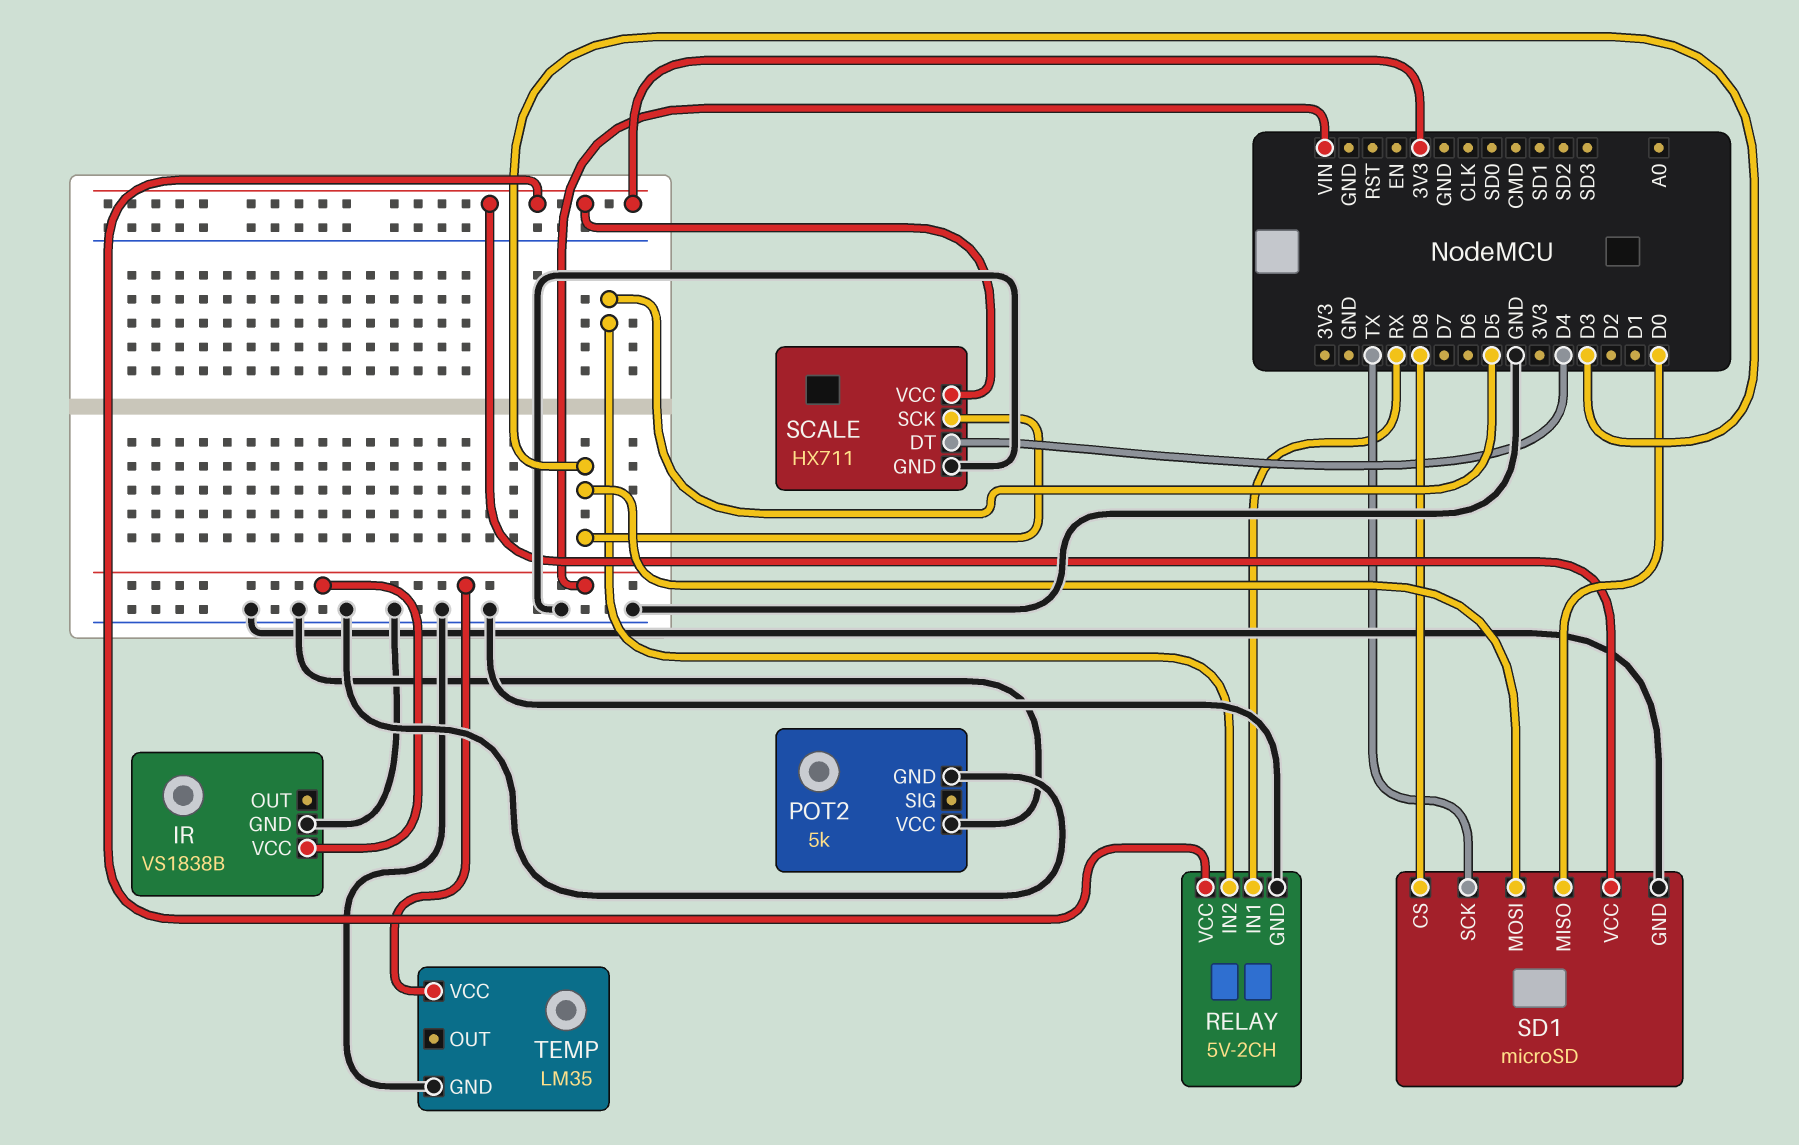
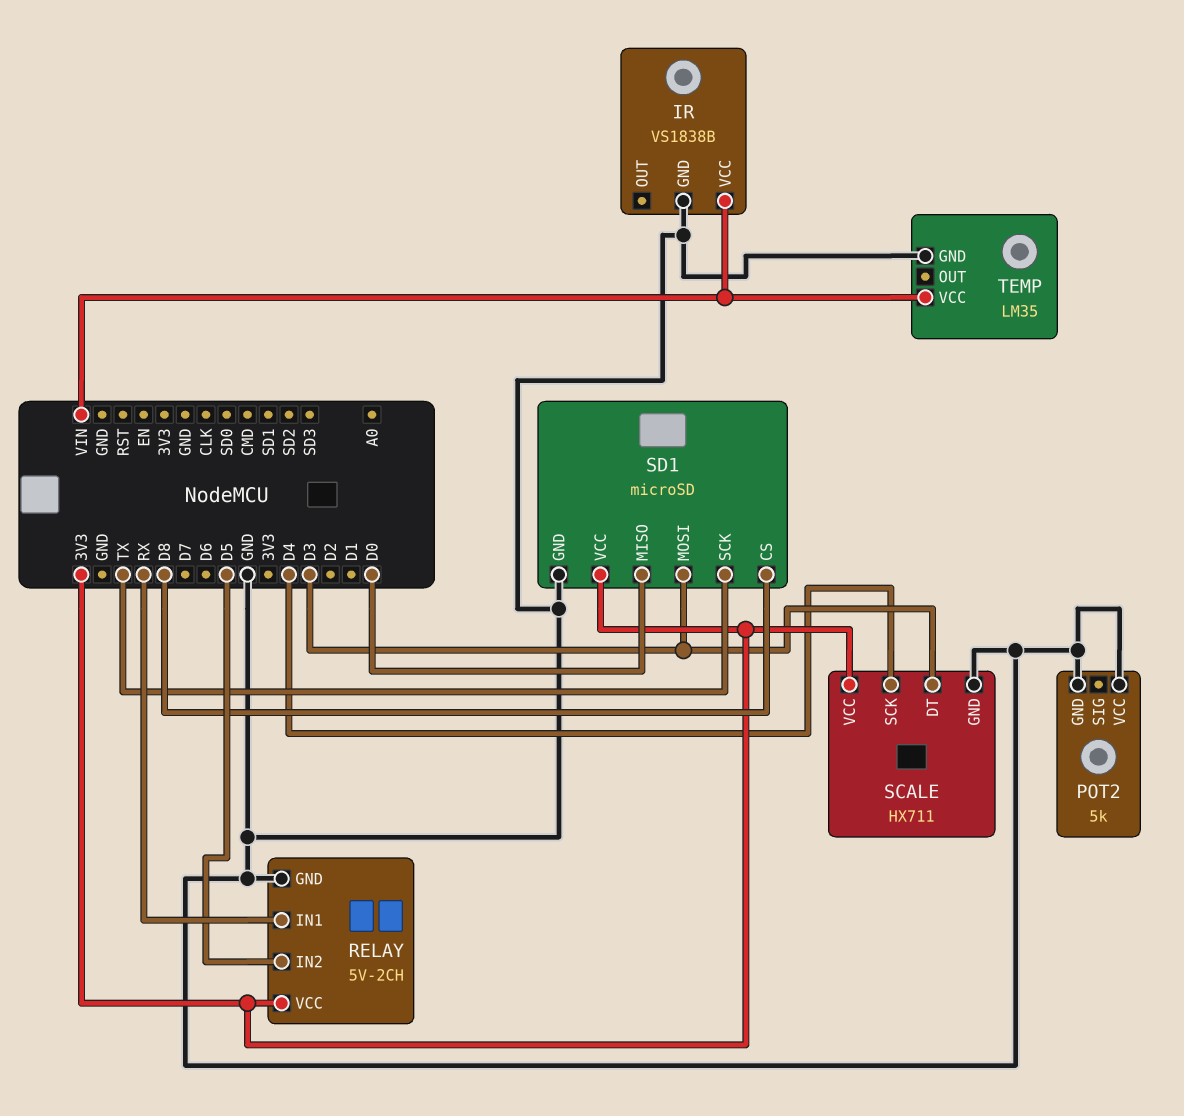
SCALE pin DT: D4 -> D3
SCALE pin SCK: D3 -> D4

